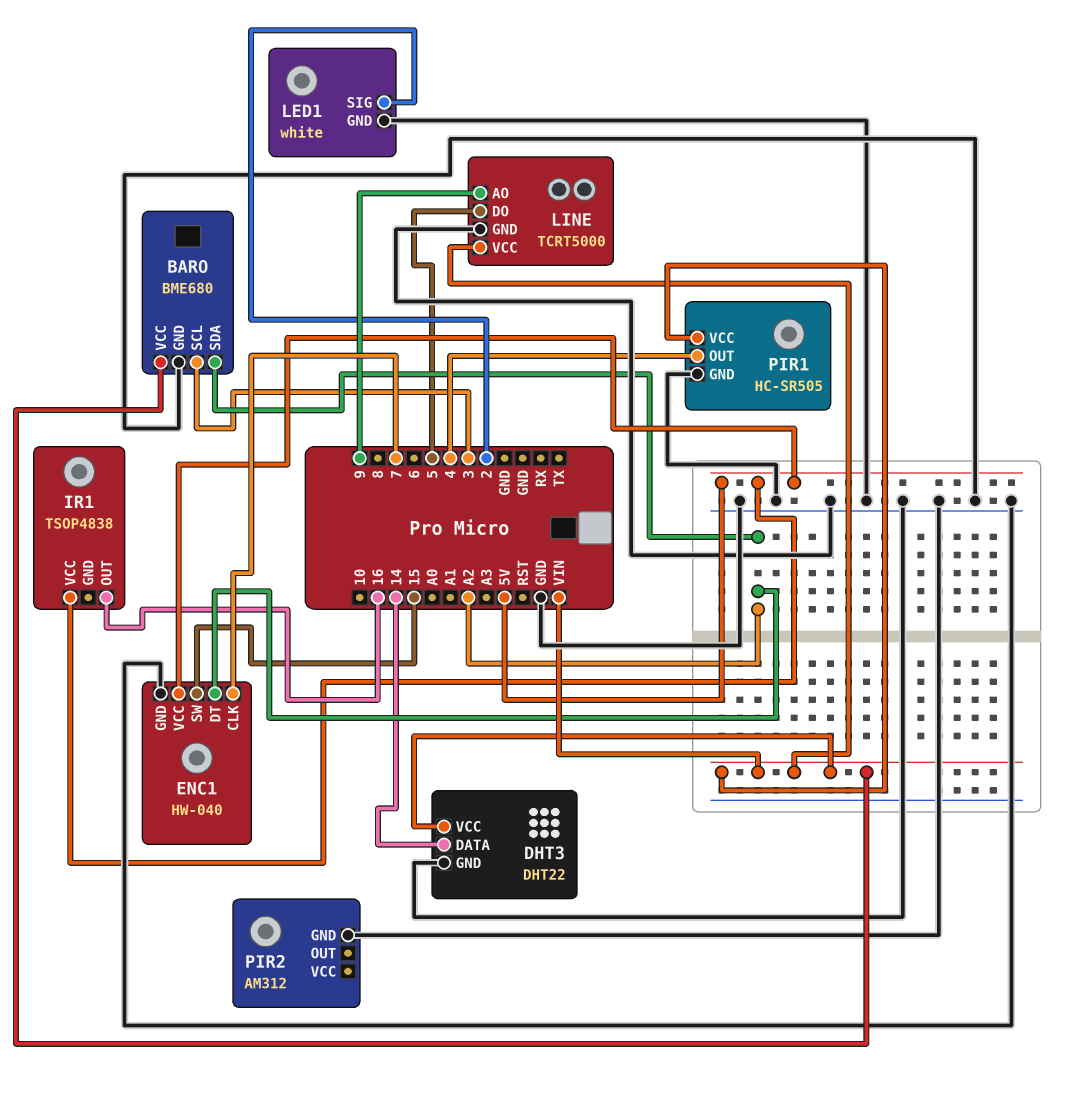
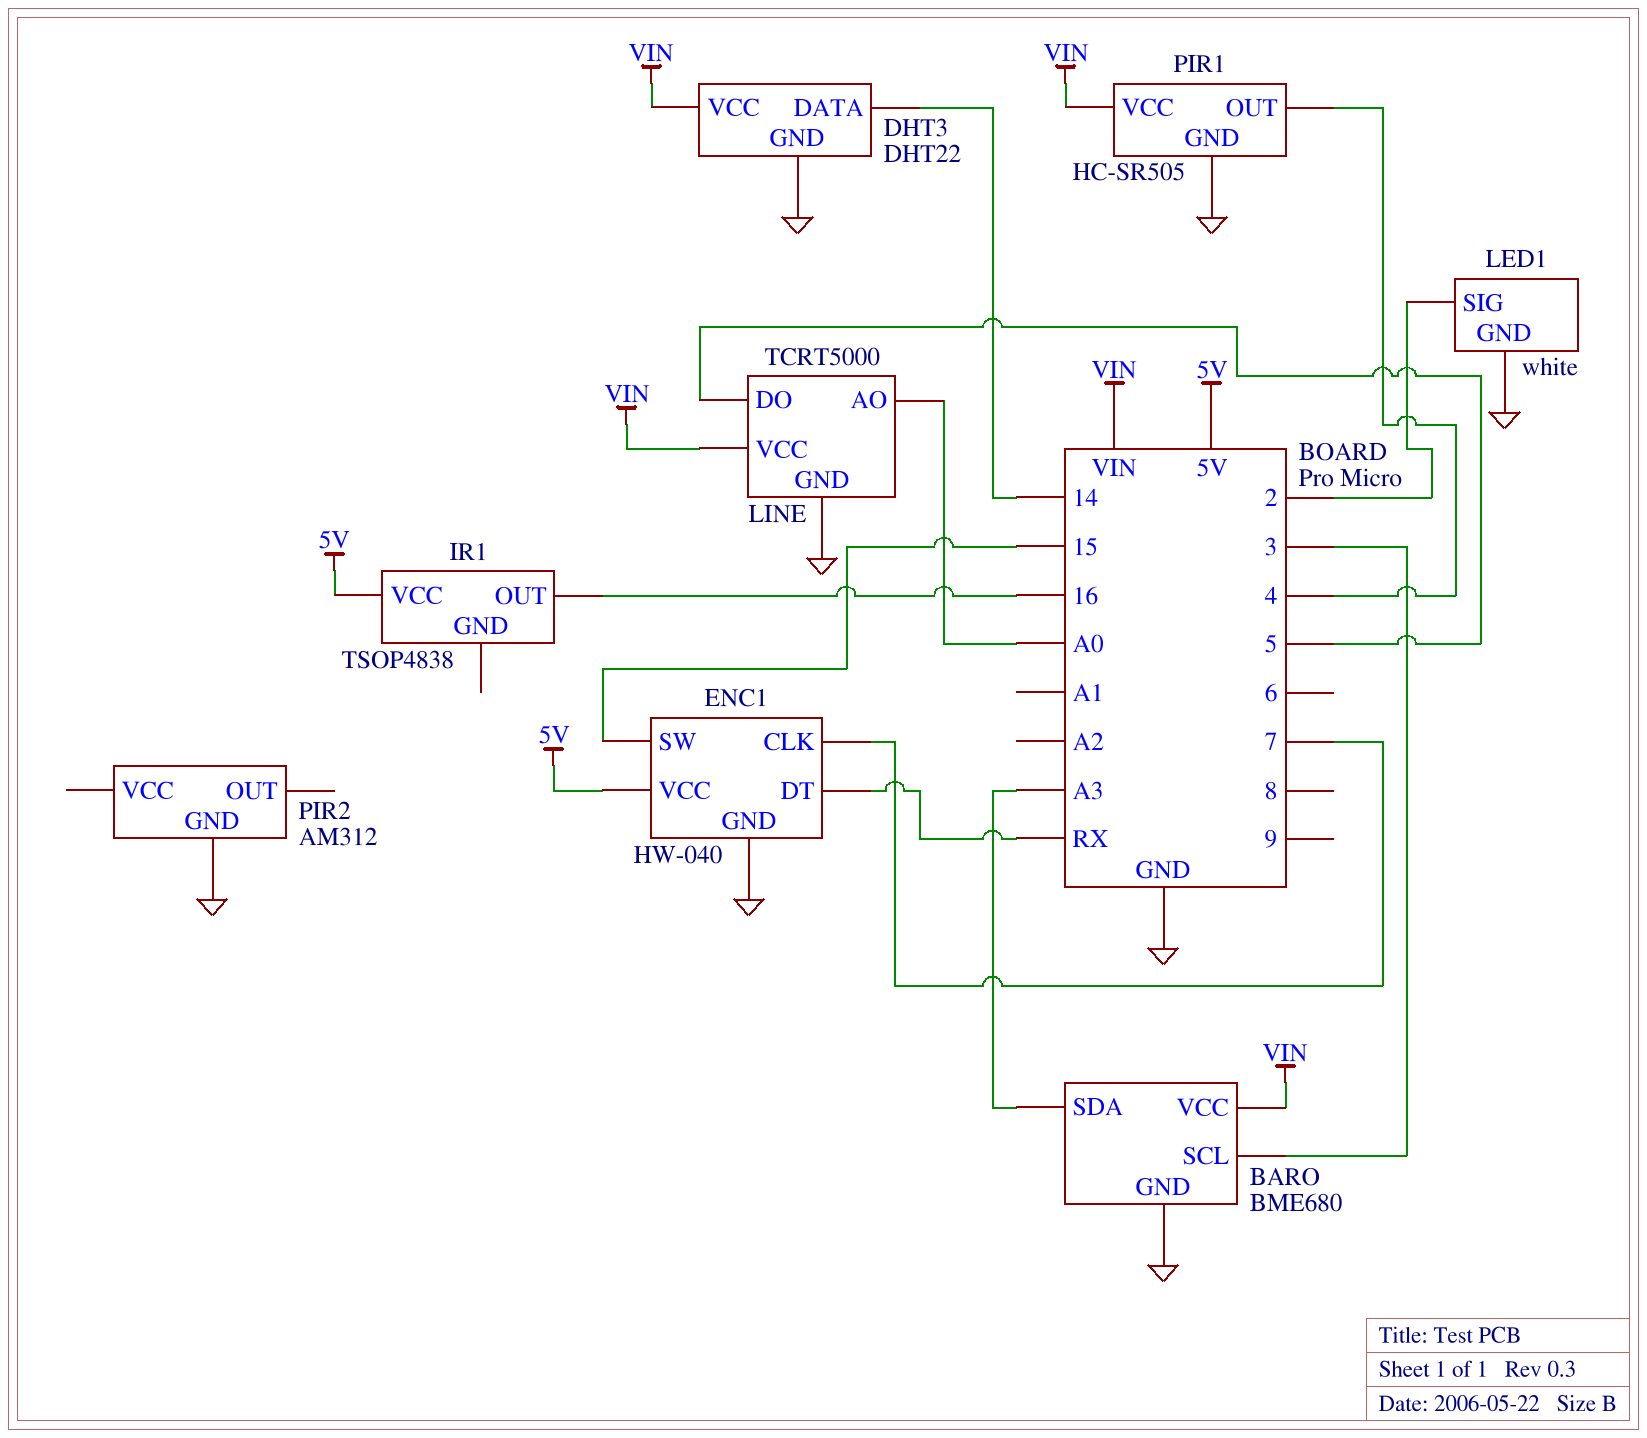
BARO pin SDA: A2 -> A3
ENC1 pin DT: A2 -> RX
LINE pin AO: 9 -> A0

